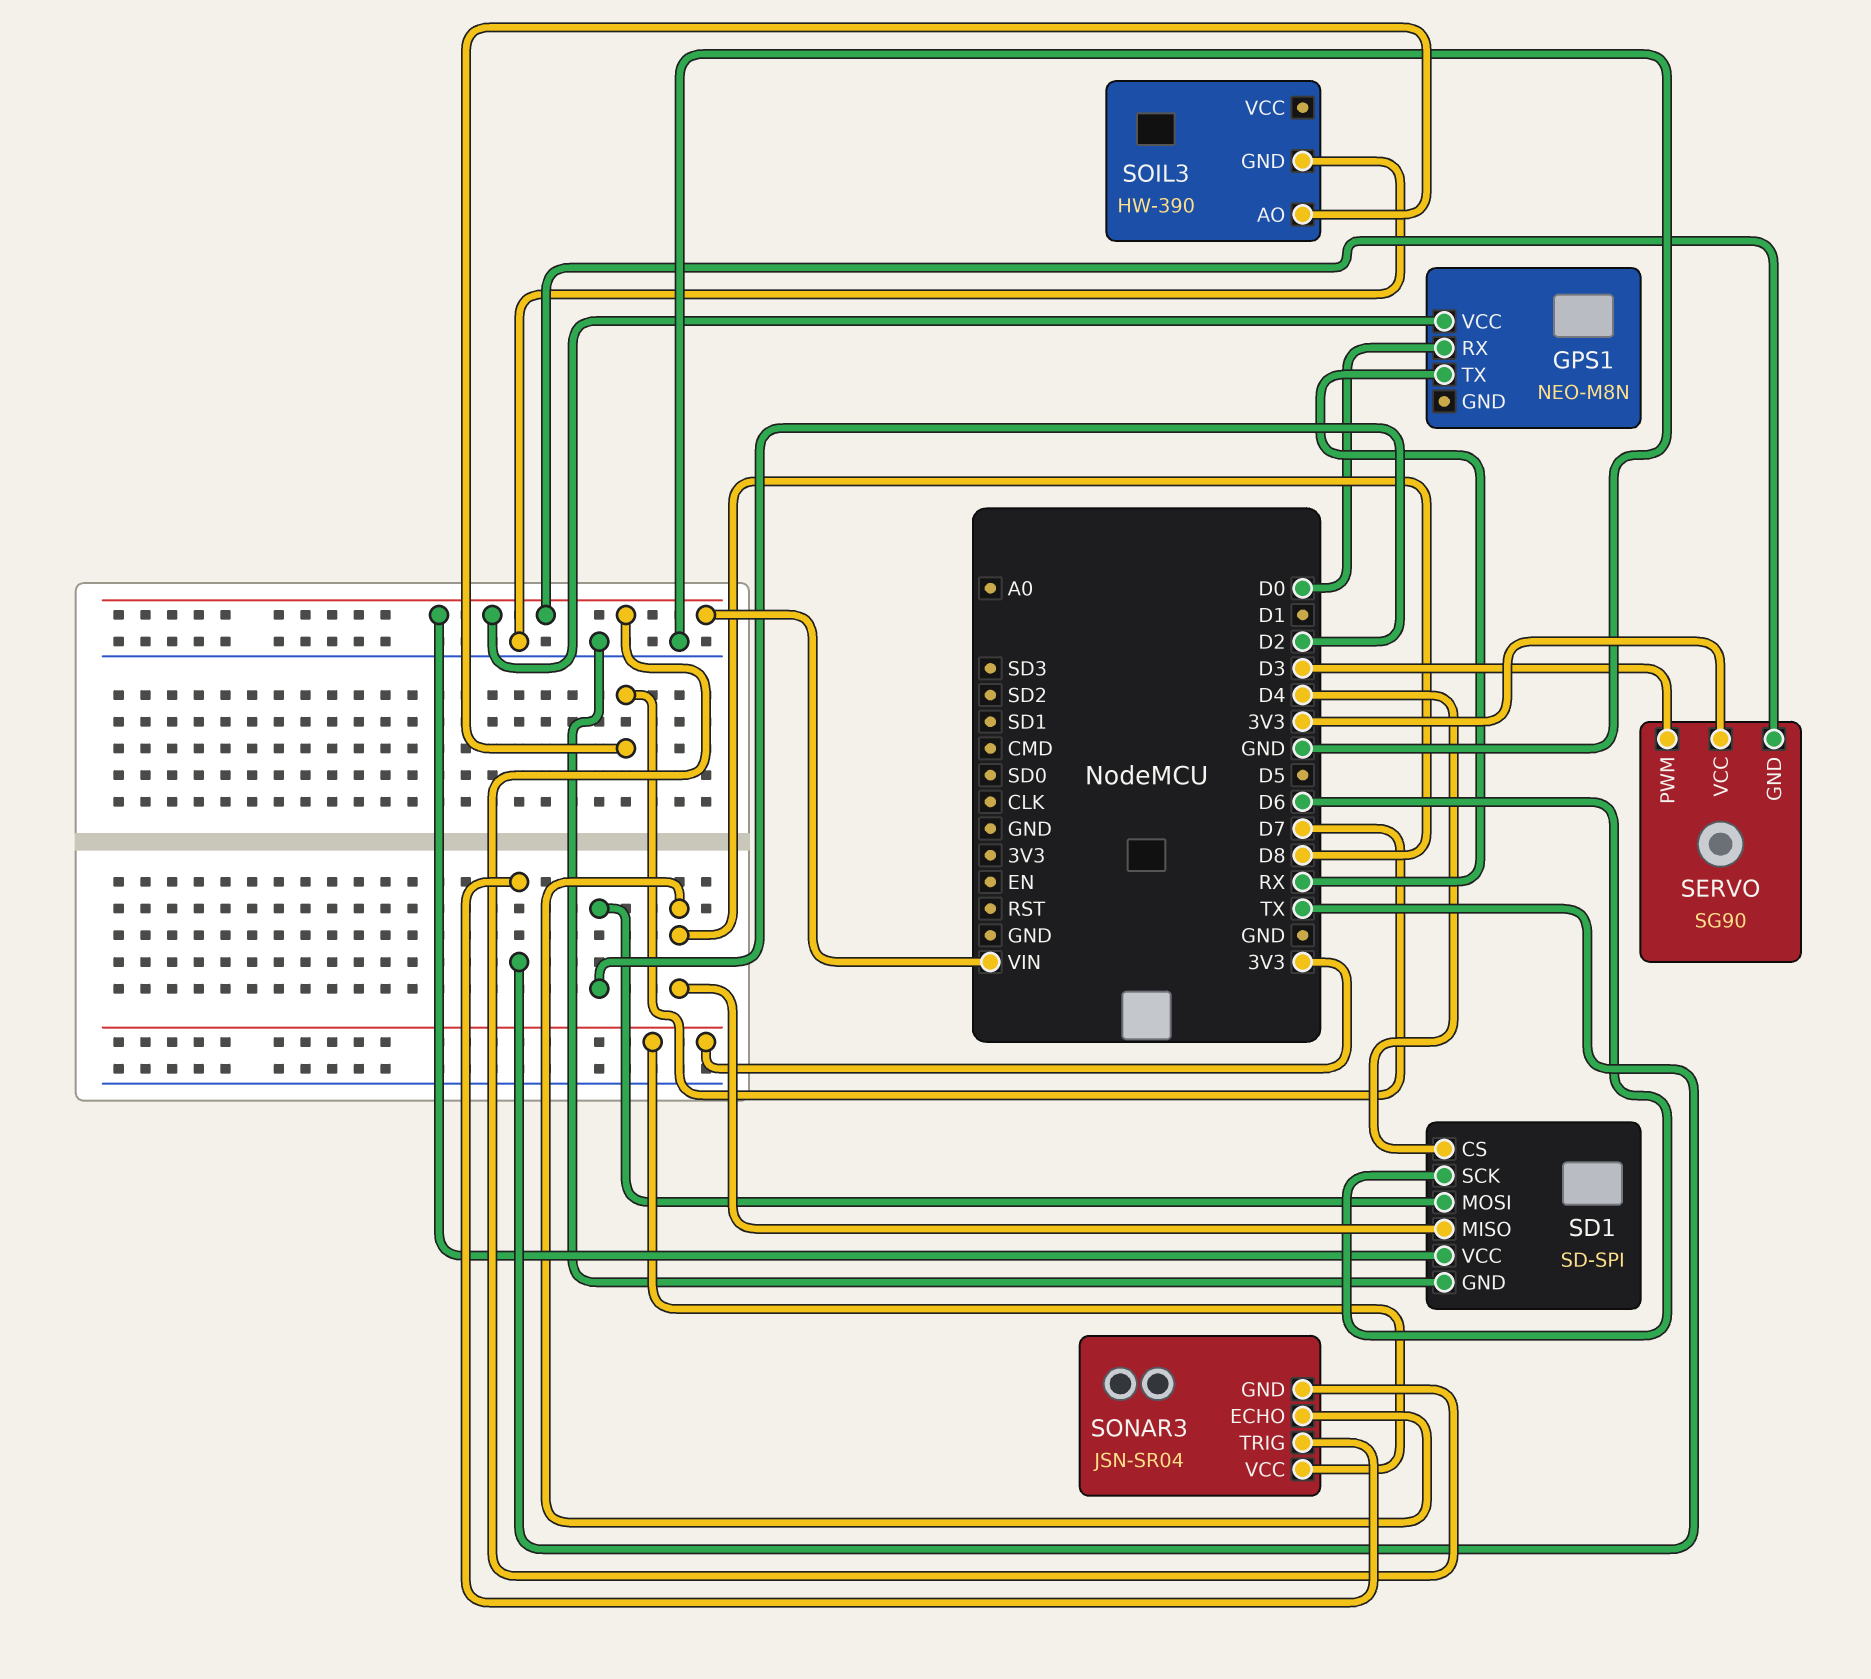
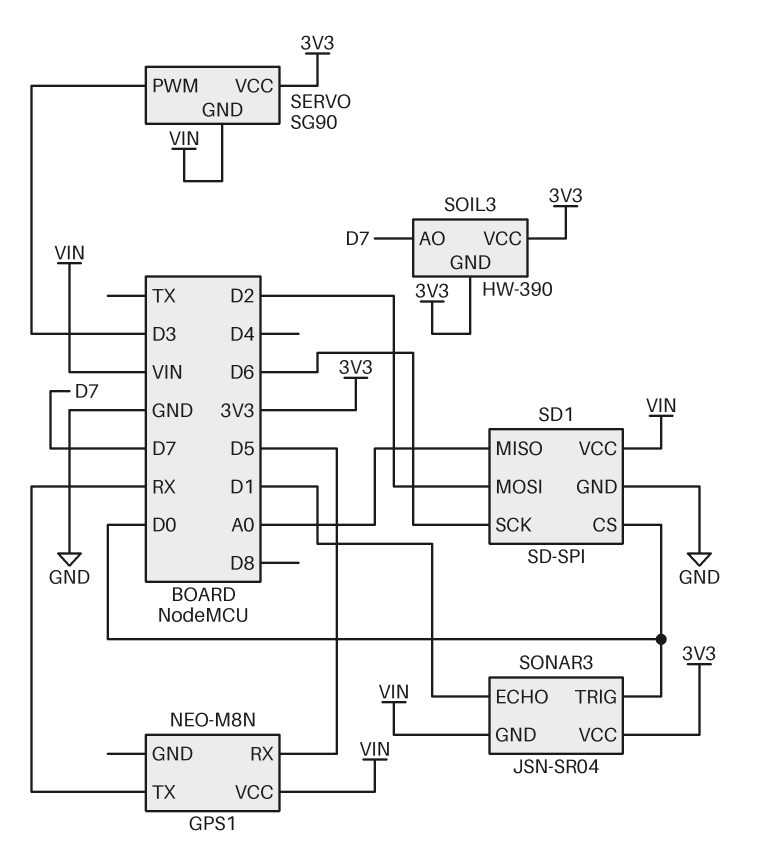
GPS1 pin RX: D0 -> D5
SD1 pin CS: D4 -> D0
SD1 pin MISO: D8 -> A0
SOIL3 pin GND: GND -> 3V3
SOIL3 pin VCC: none -> 3V3
SONAR3 pin ECHO: D8 -> D1
SONAR3 pin TRIG: TX -> D0

